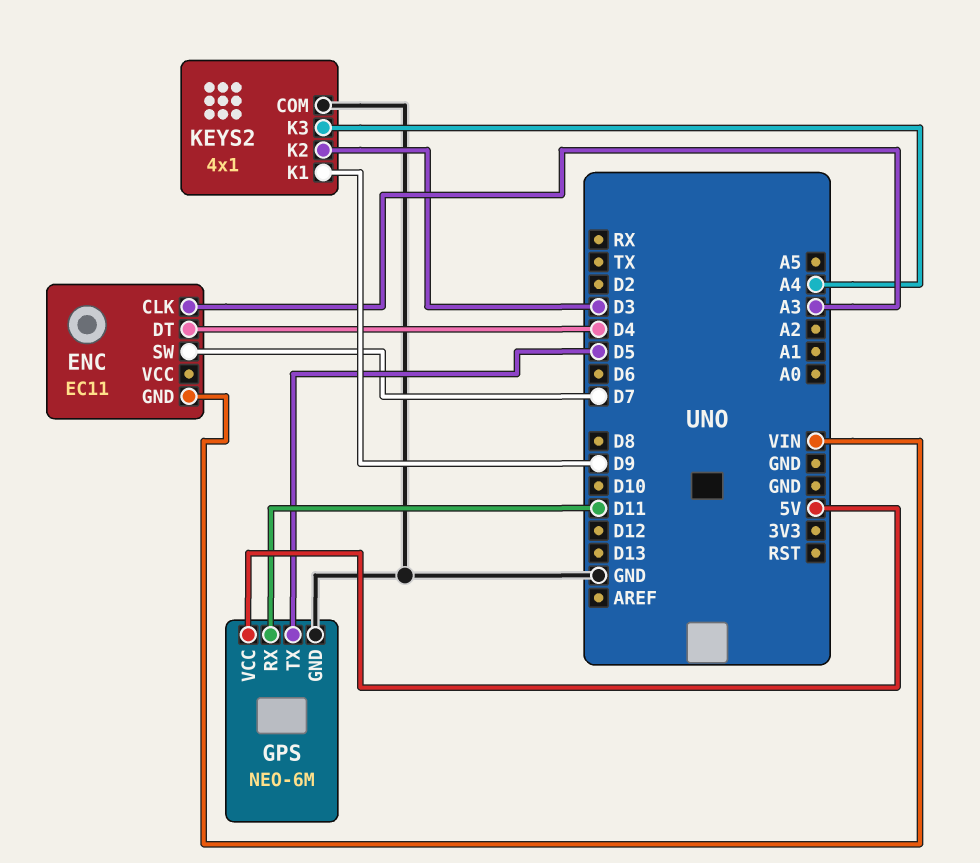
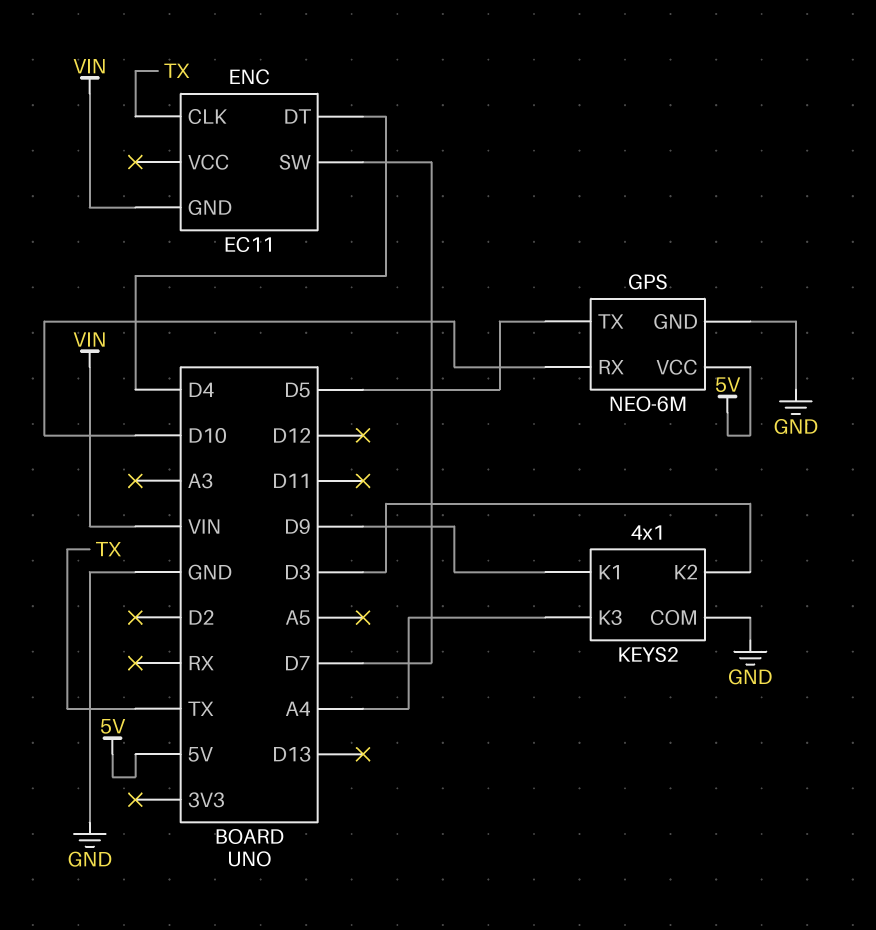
ENC pin CLK: A3 -> TX
GPS pin RX: D11 -> D10

